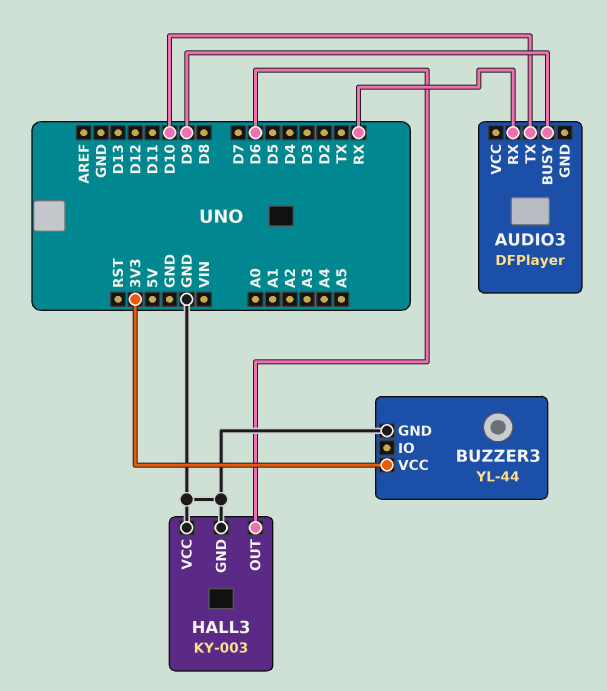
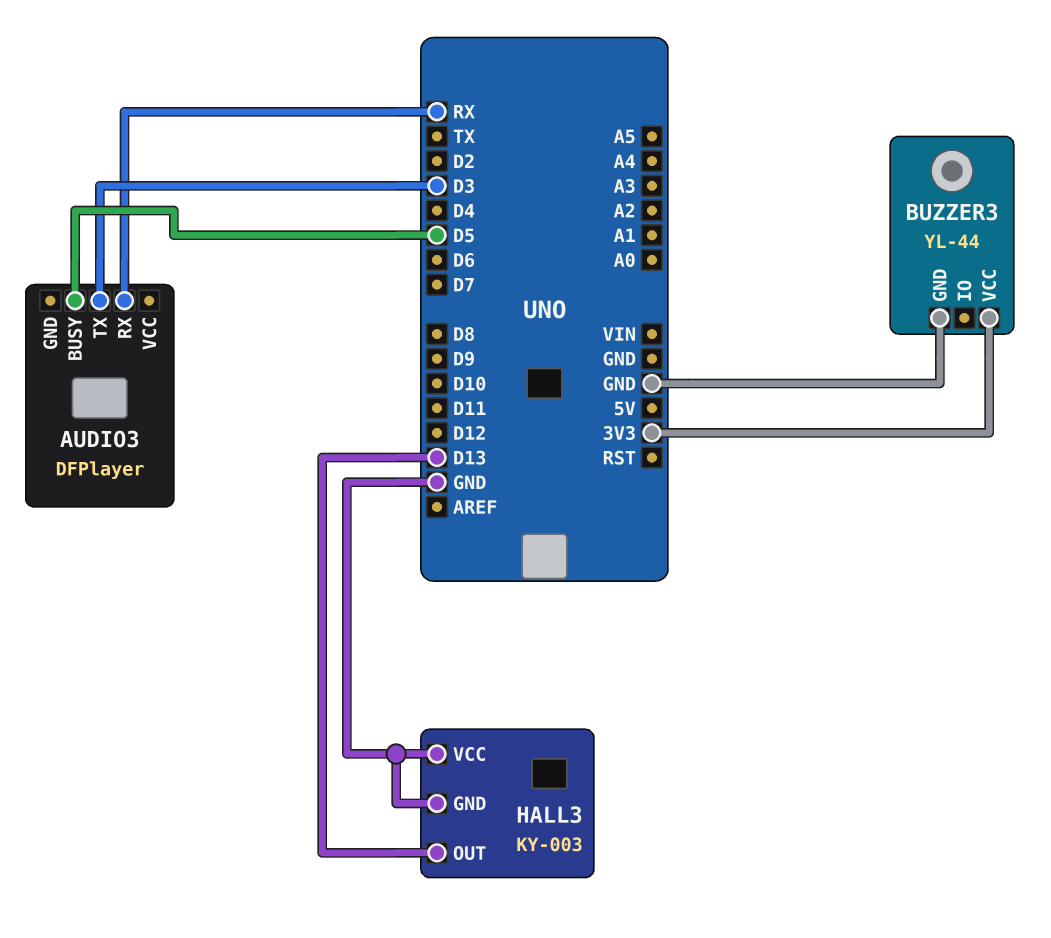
AUDIO3 pin BUSY: D9 -> D5
AUDIO3 pin TX: D10 -> D3
HALL3 pin OUT: D6 -> D13

